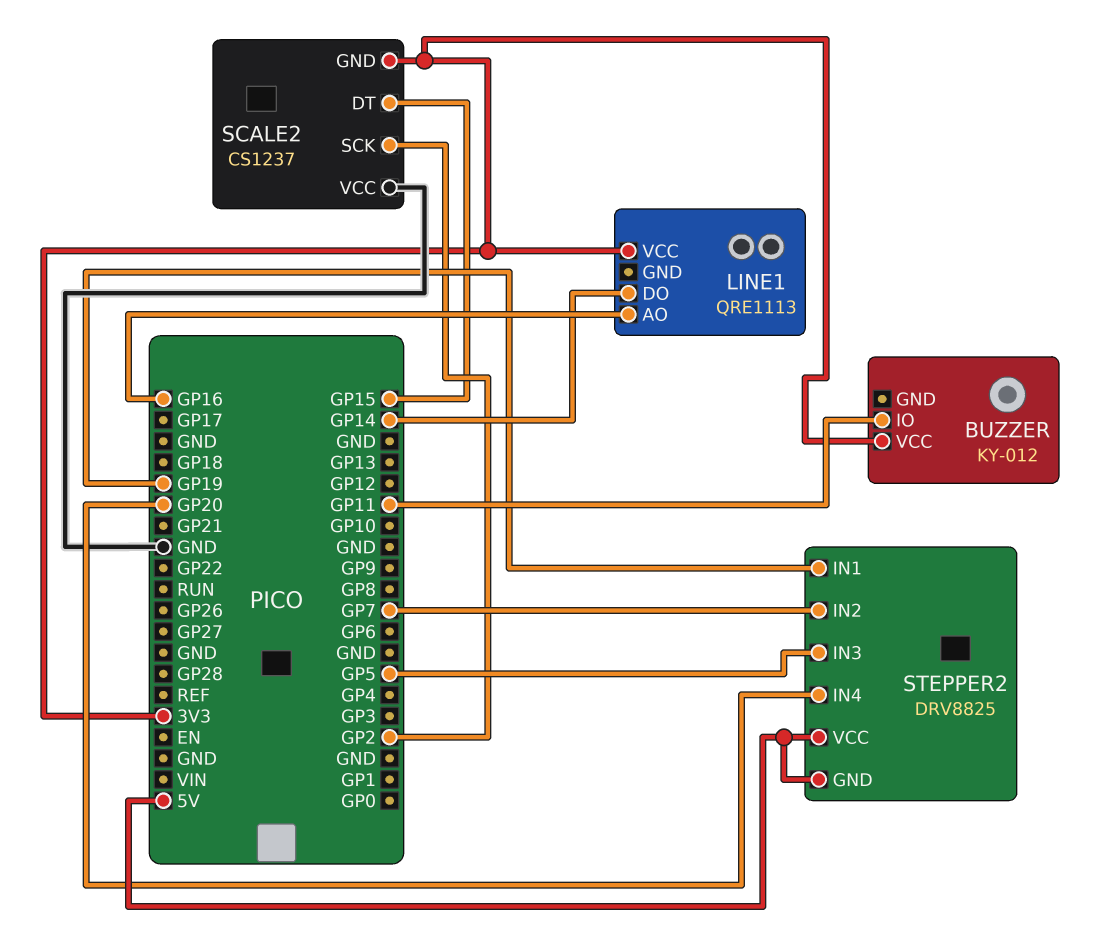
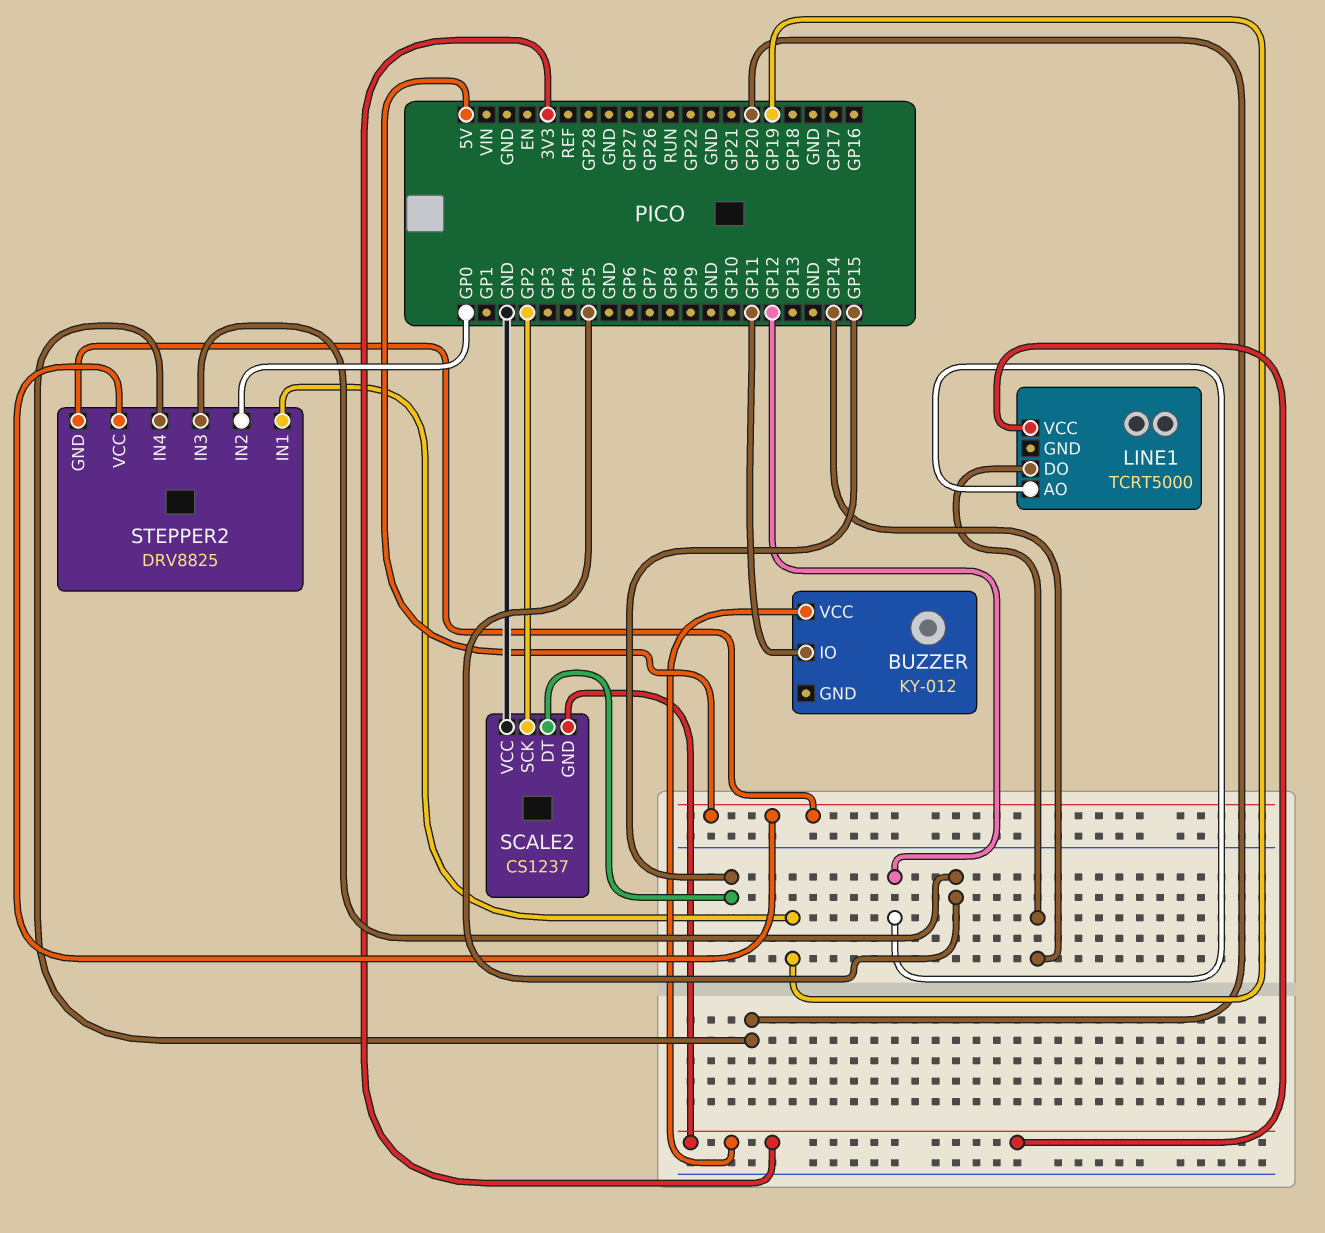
LINE1: QRE1113 -> TCRT5000
LINE1 pin AO: GP16 -> GP12
STEPPER2 pin IN2: GP7 -> GP0

